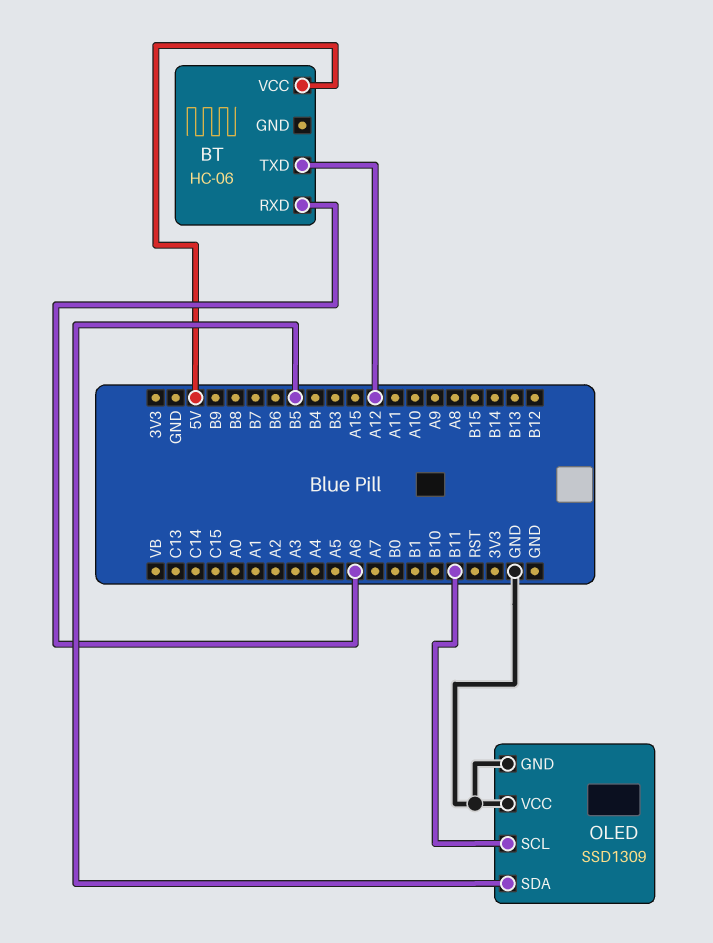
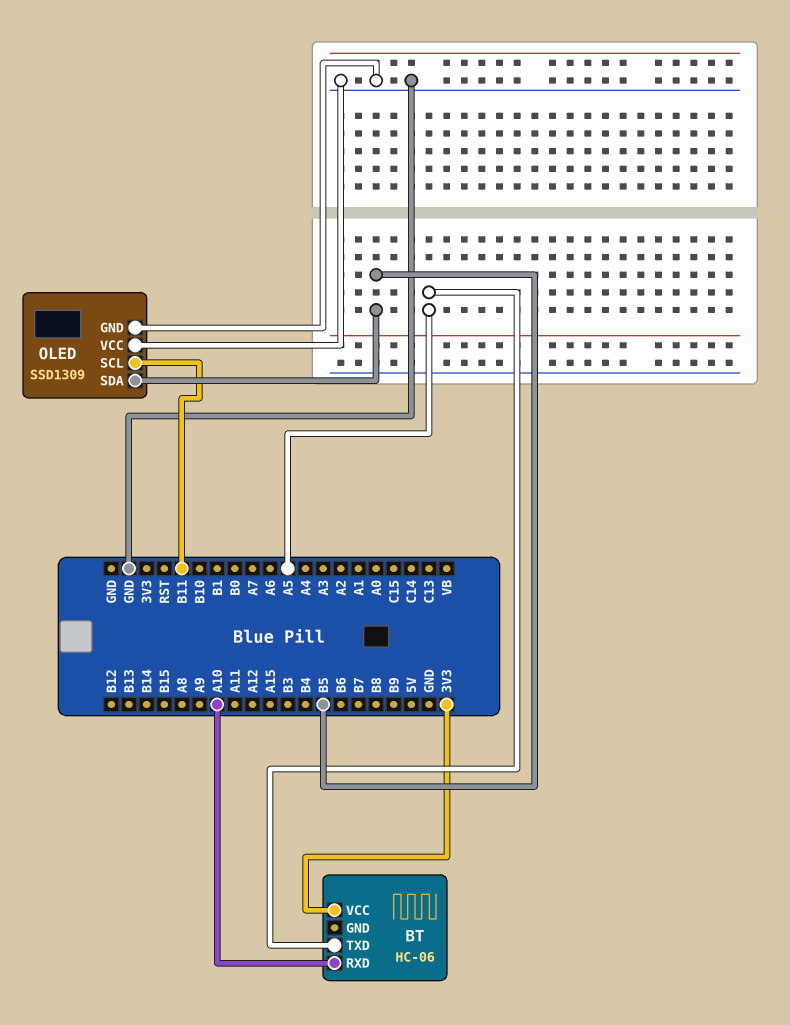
BT pin RXD: A6 -> A10
BT pin TXD: A12 -> A5
BT pin VCC: 5V -> 3V3

